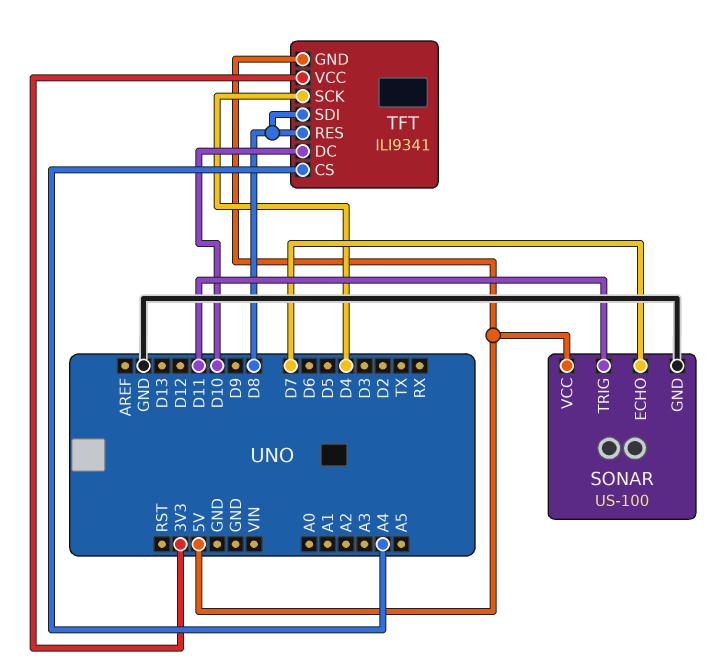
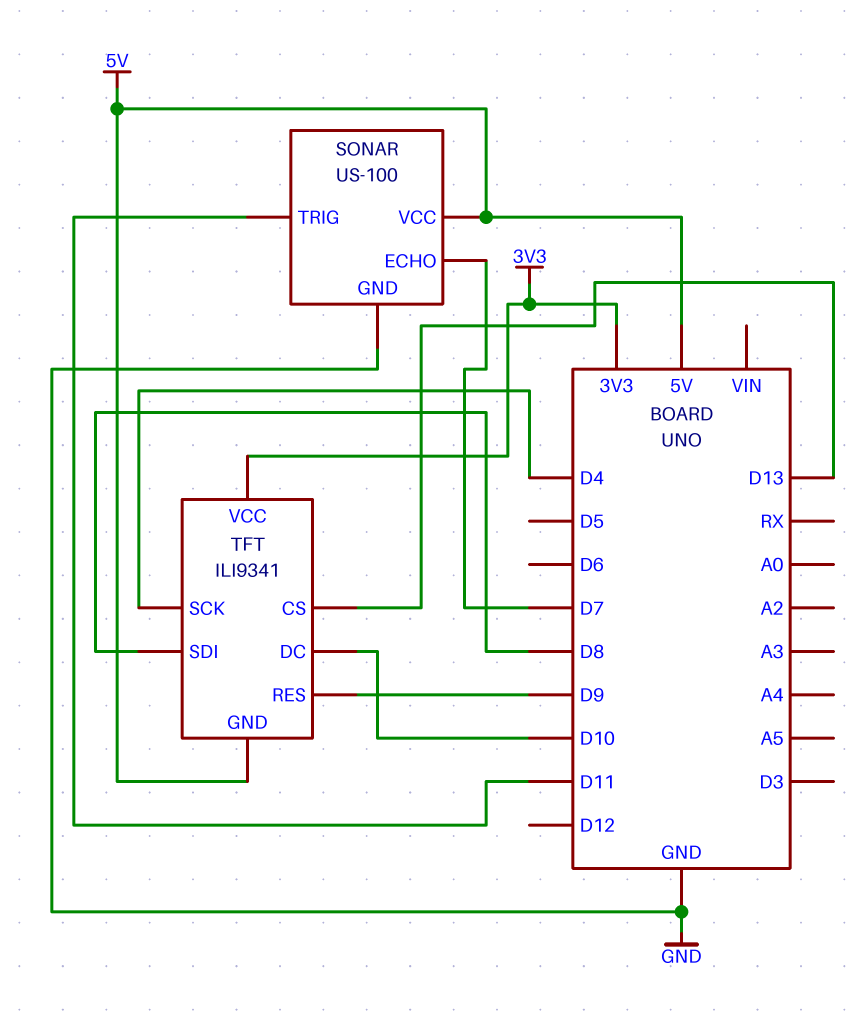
TFT pin CS: A4 -> D13
TFT pin RES: D8 -> D9

